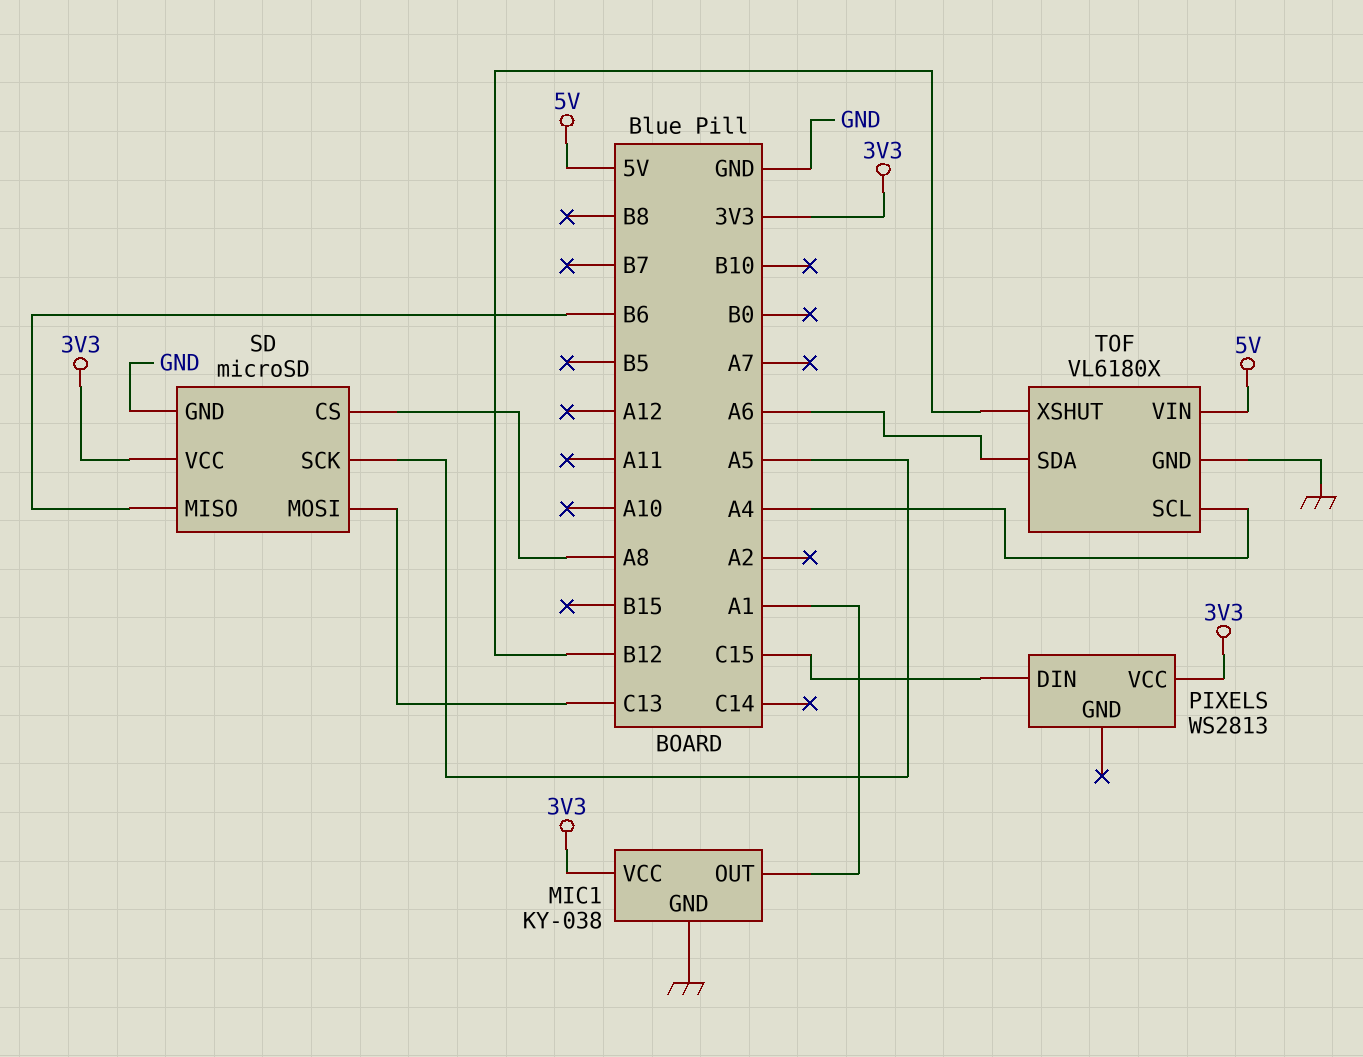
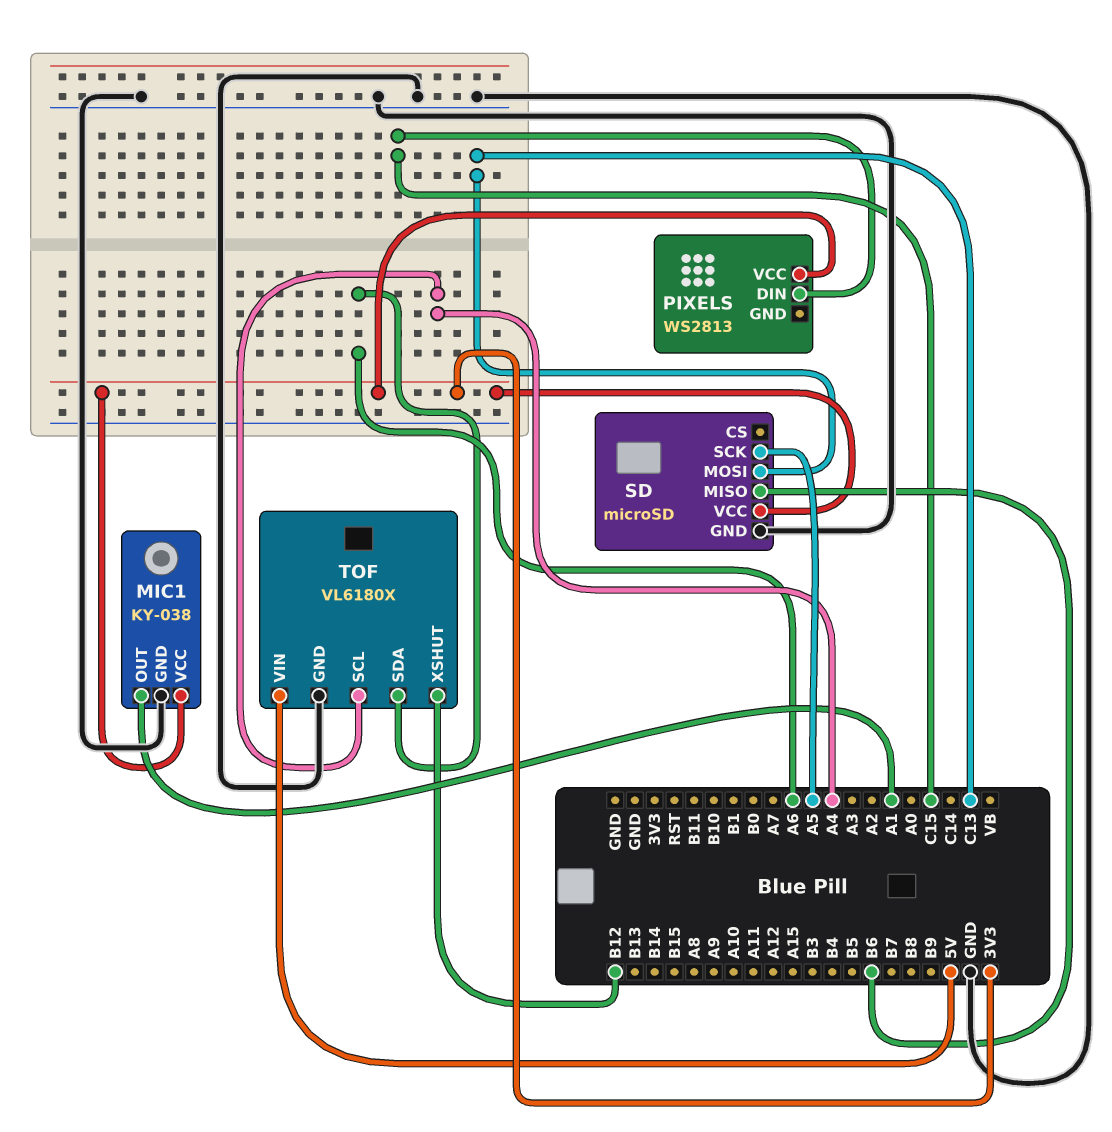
SD pin CS: A8 -> none

